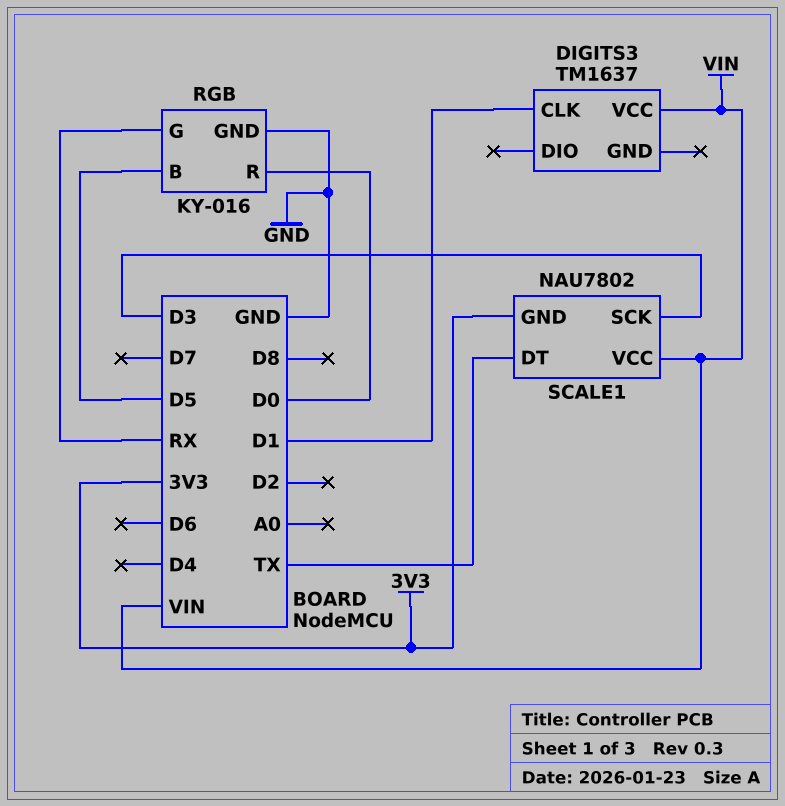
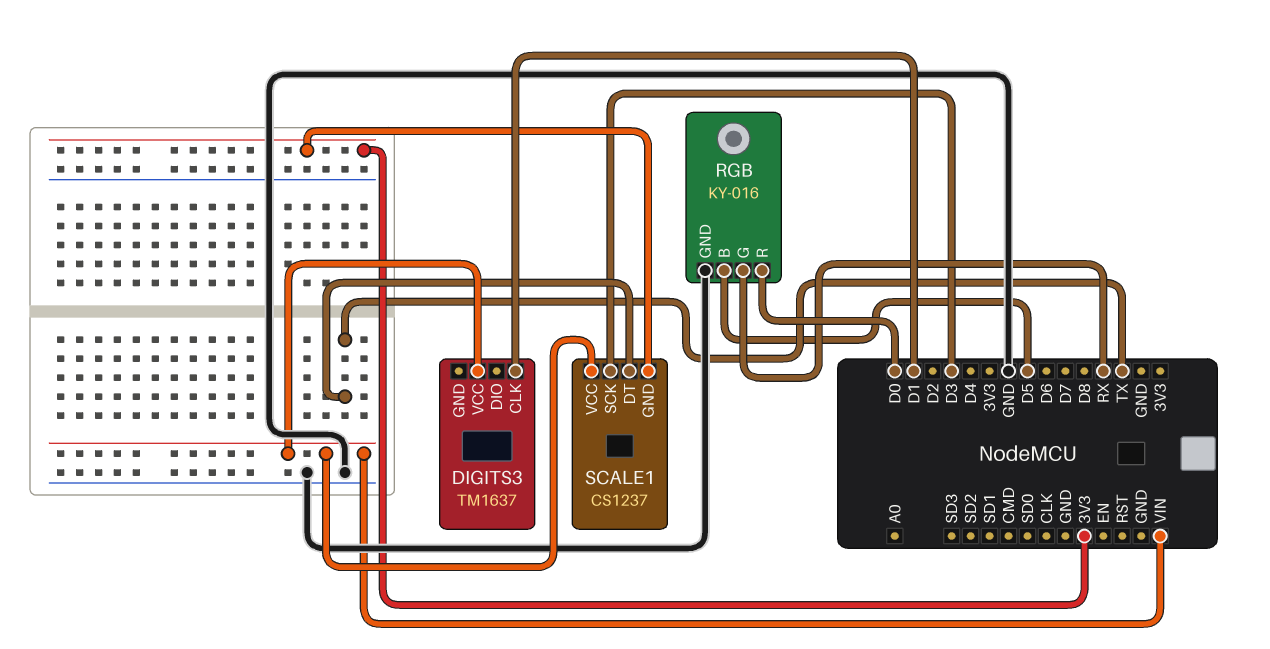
SCALE1: NAU7802 -> CS1237

